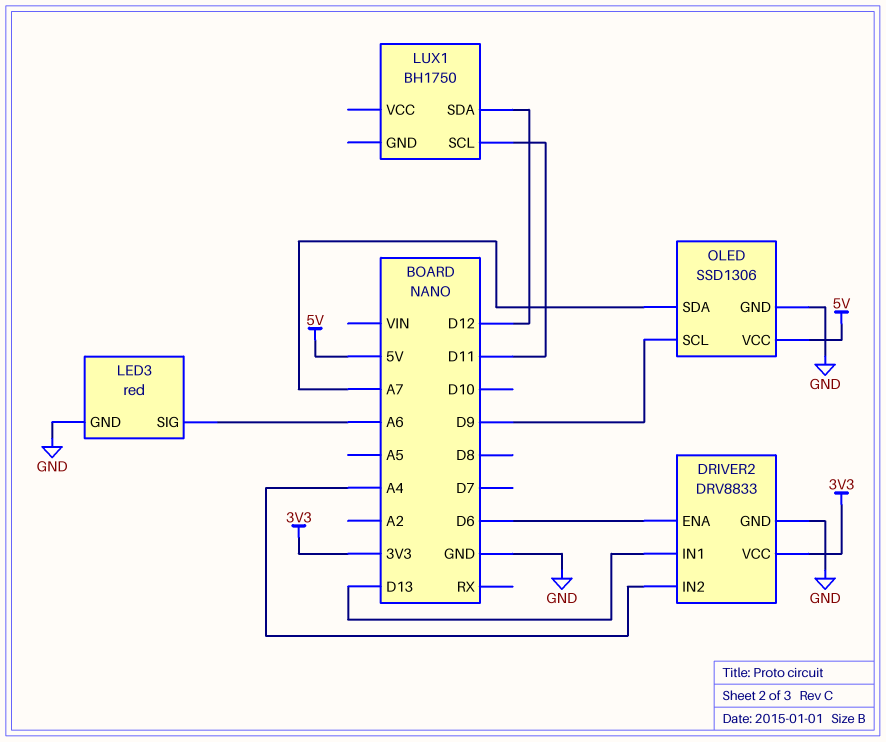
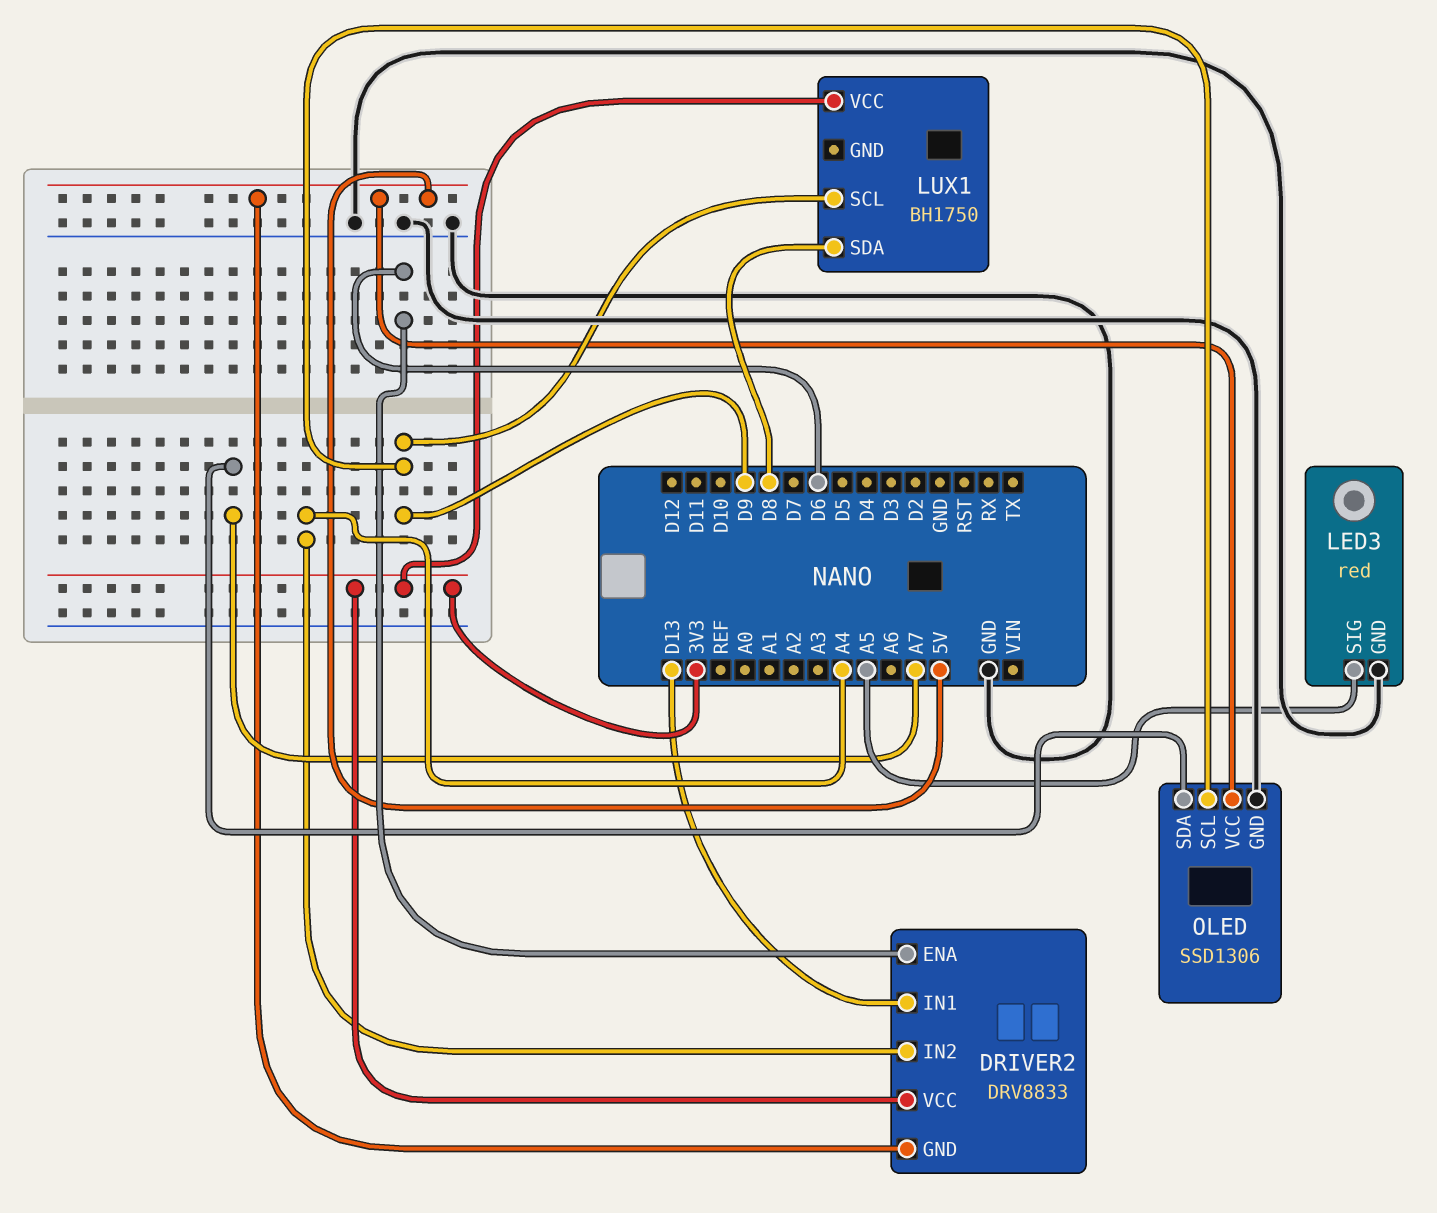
DRIVER2 pin GND: GND -> 5V
LED3 pin SIG: A6 -> A5
LUX1 pin SCL: D11 -> D9
LUX1 pin SDA: D12 -> D8
LUX1 pin VCC: none -> 3V3

